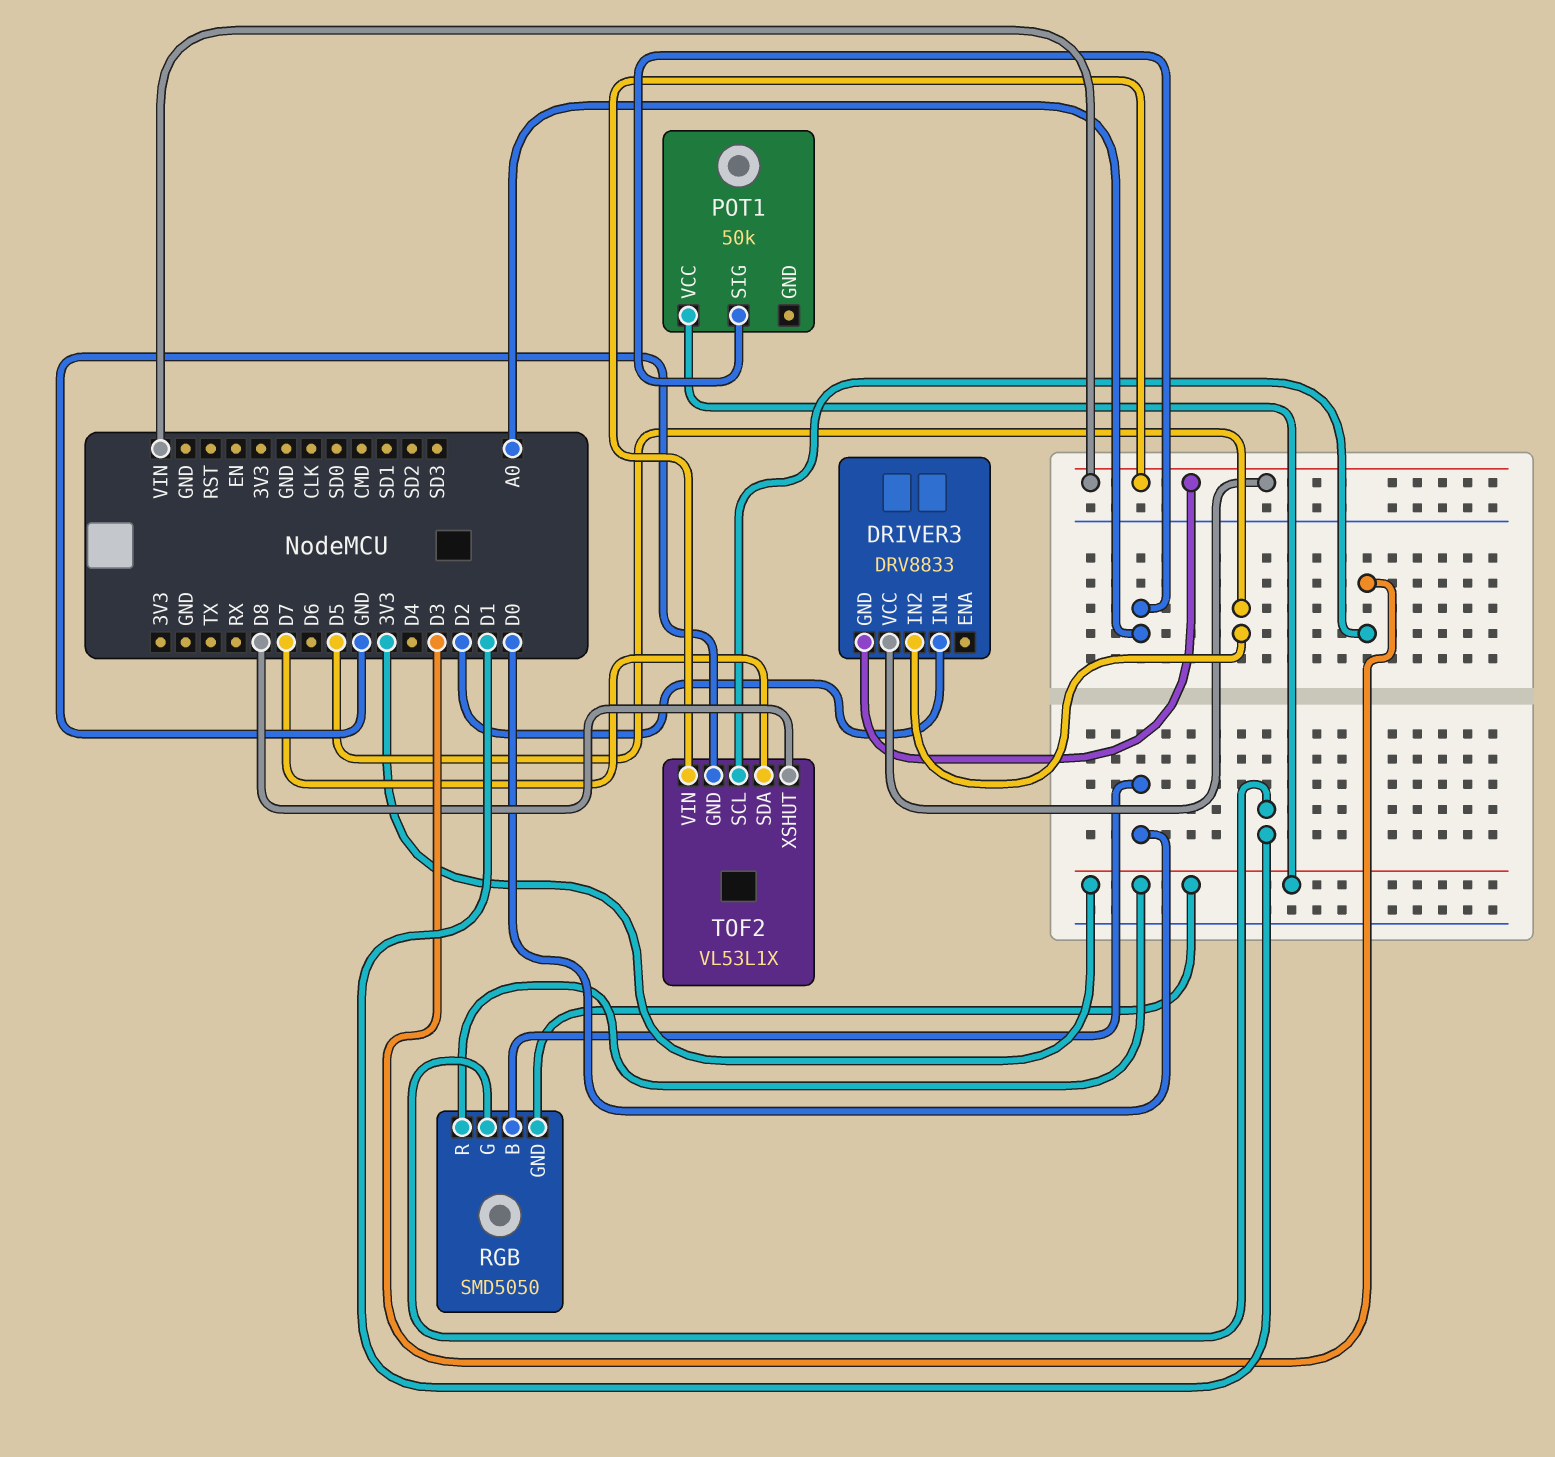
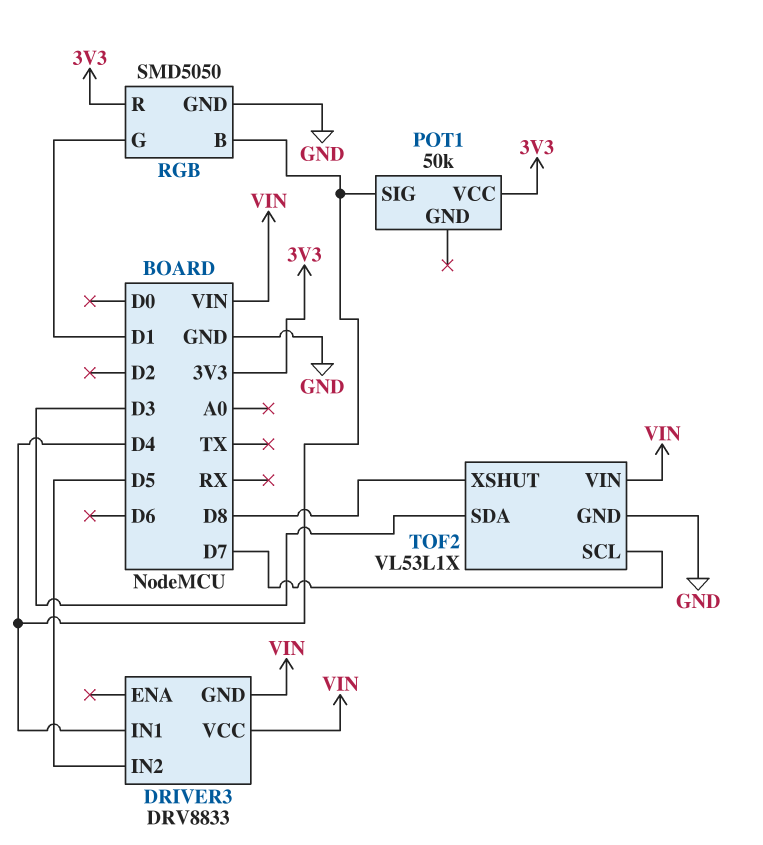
DRIVER3 pin IN1: D2 -> D4
POT1 pin SIG: A0 -> D4
RGB pin B: D0 -> D4
RGB pin GND: 3V3 -> GND
TOF2 pin SCL: D3 -> D7
TOF2 pin SDA: D7 -> D3

